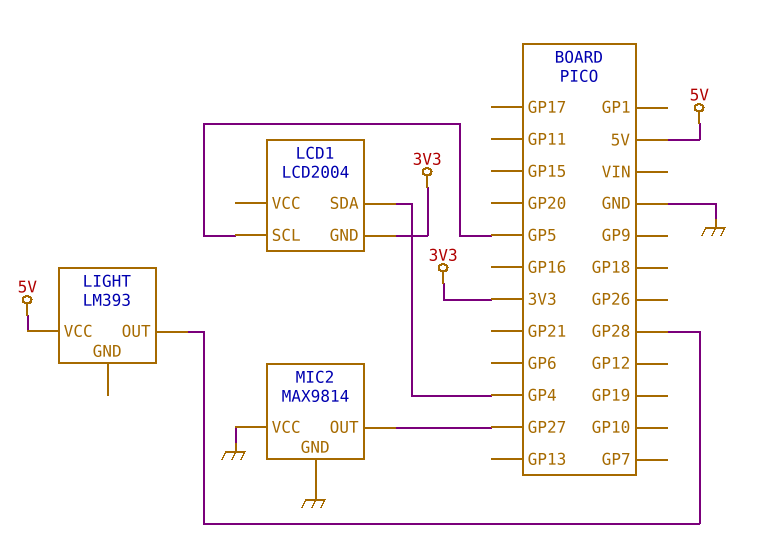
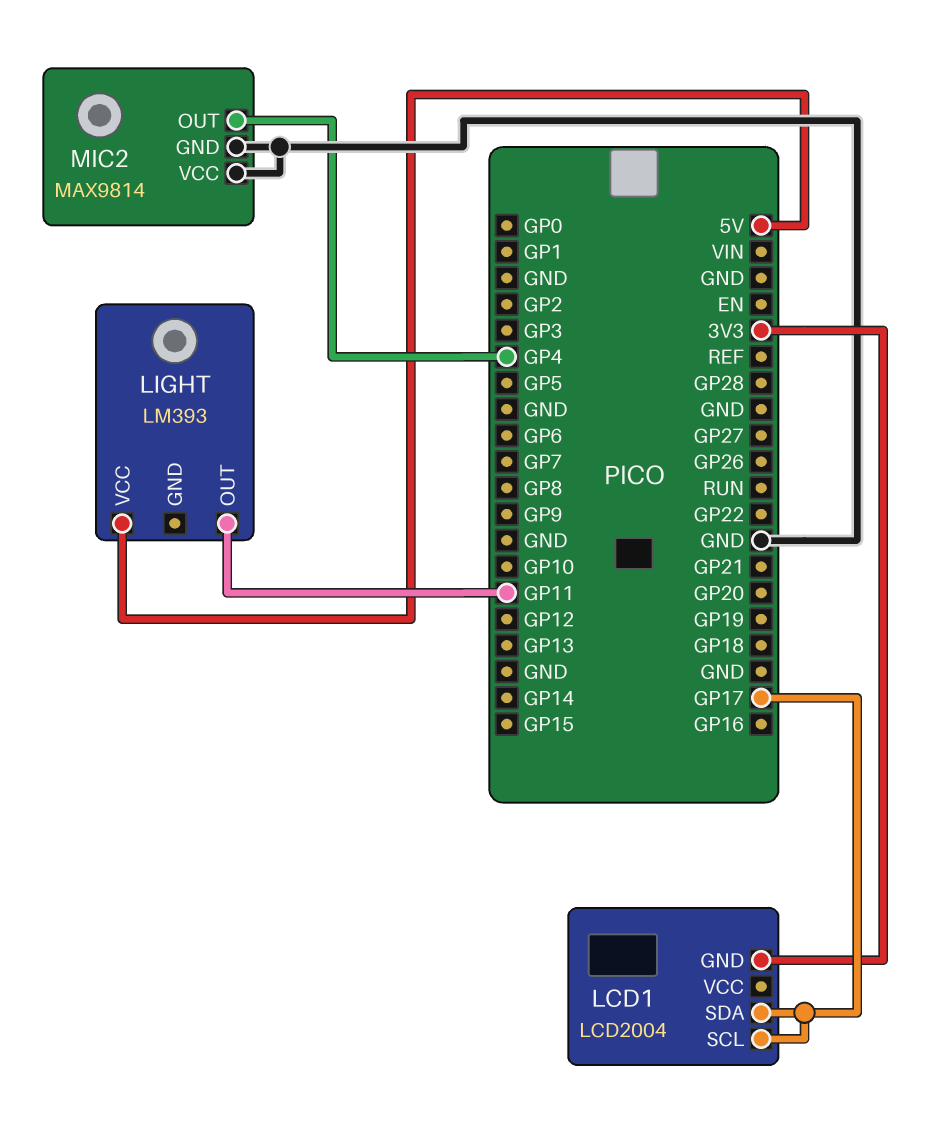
LCD1 pin SCL: GP5 -> GP17
LCD1 pin SDA: GP4 -> GP17
LIGHT pin OUT: GP28 -> GP11
MIC2 pin OUT: GP27 -> GP4

